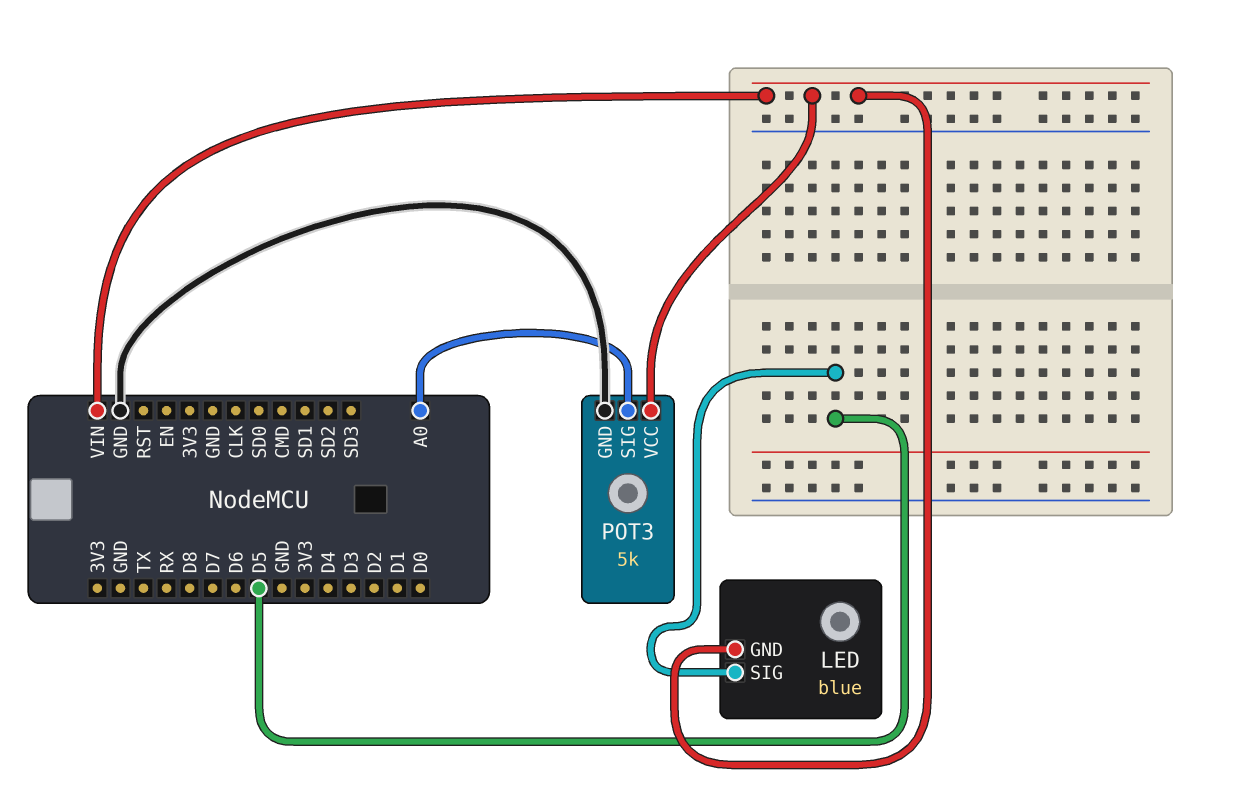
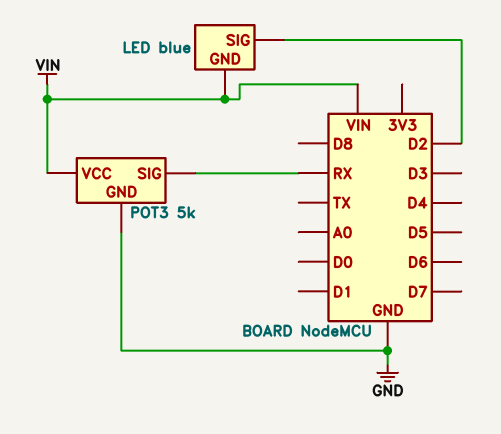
LED pin SIG: D5 -> D2
POT3 pin SIG: A0 -> RX

